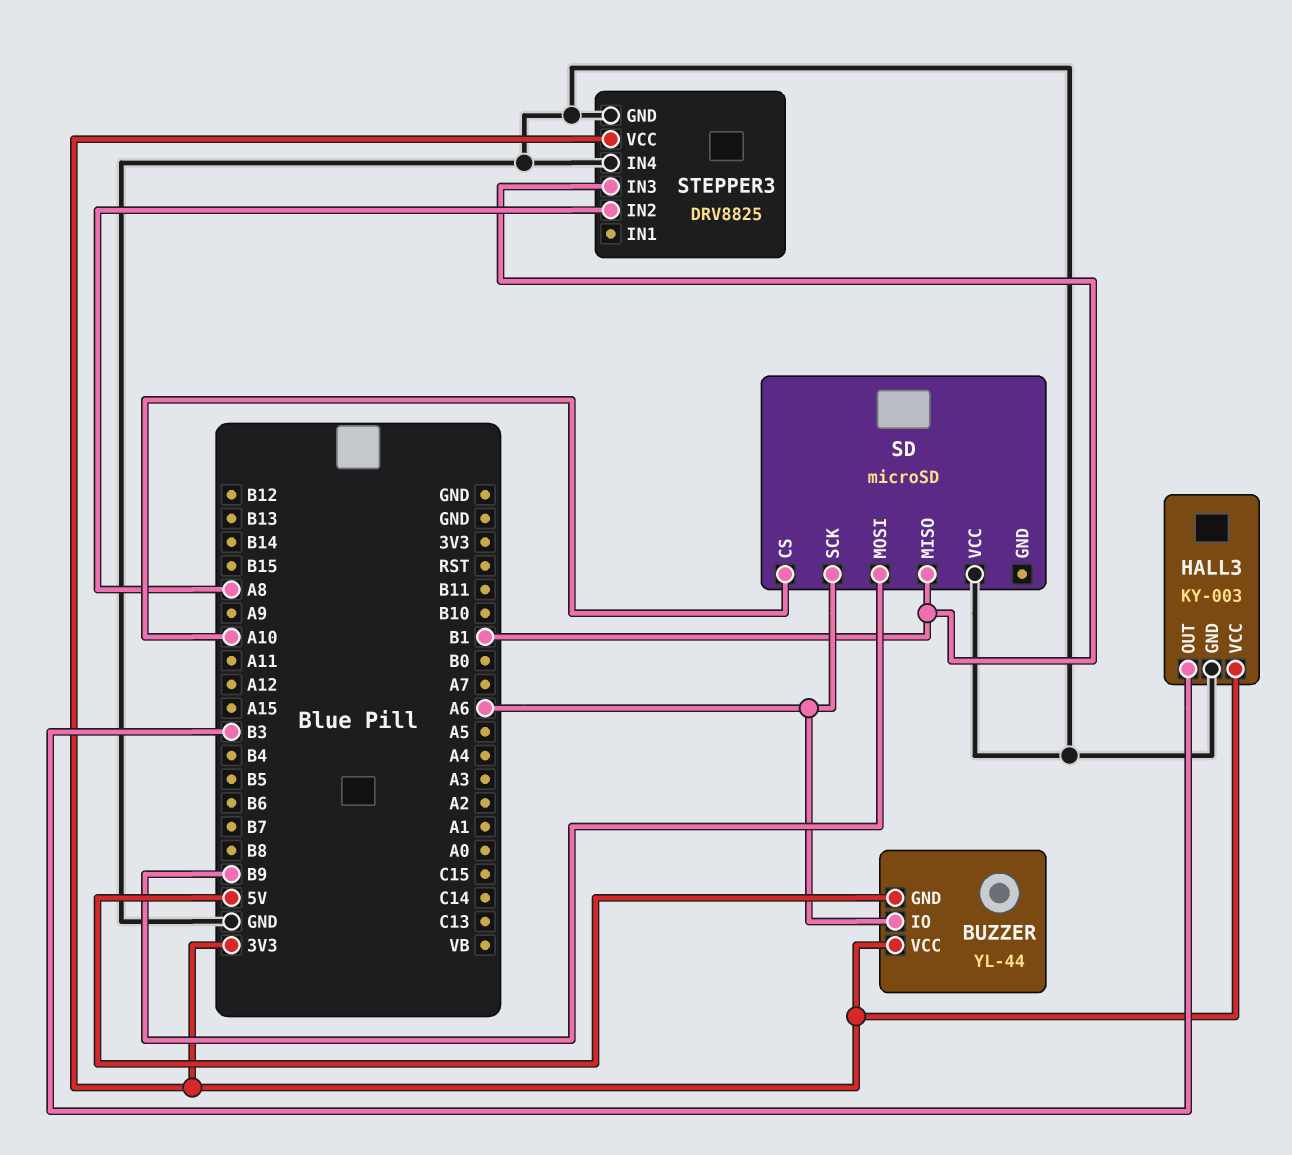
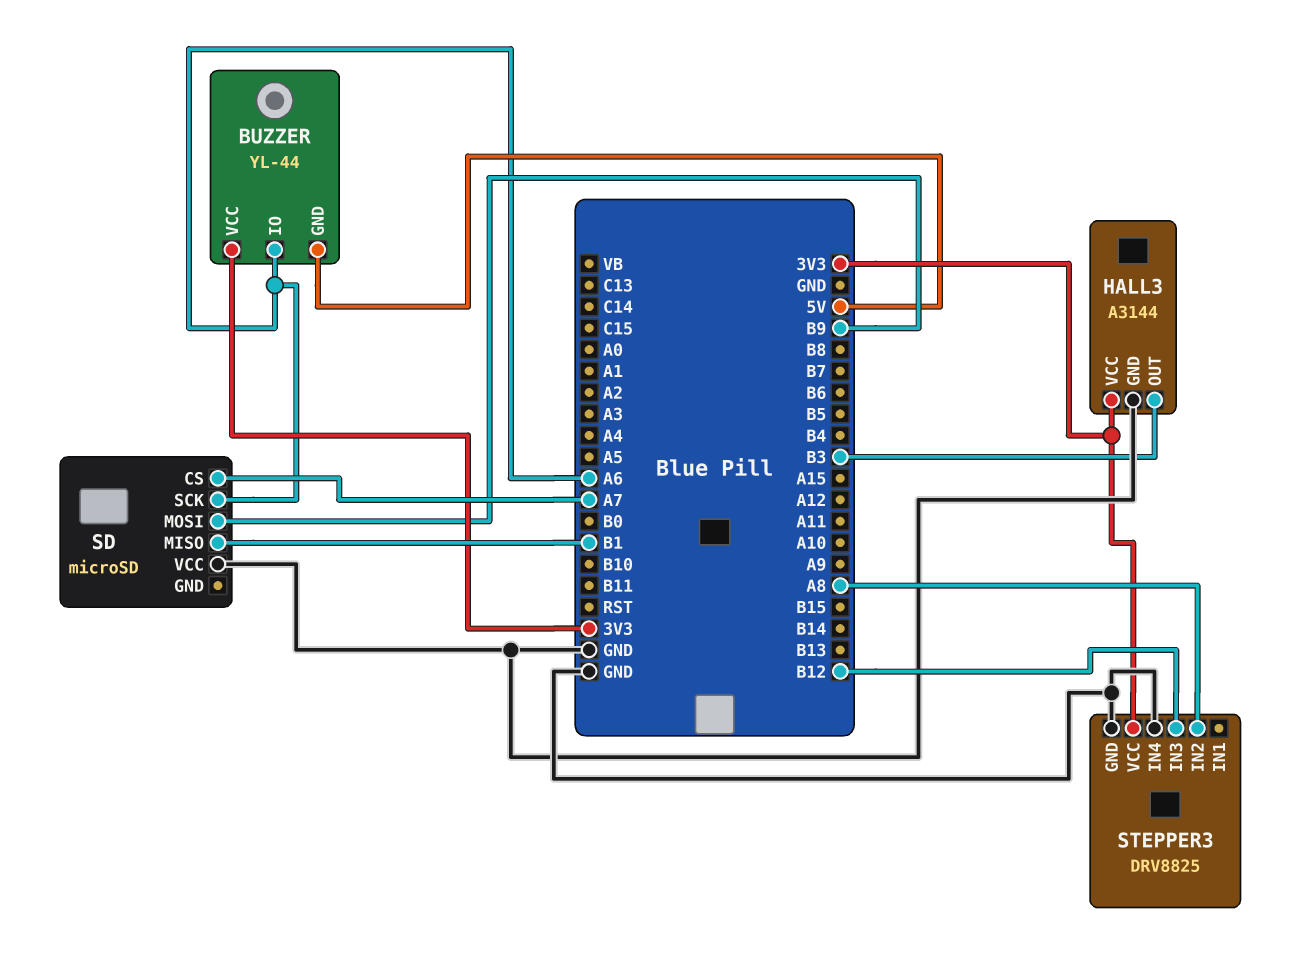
HALL3: KY-003 -> A3144
SD pin CS: A10 -> A7
STEPPER3 pin IN3: B1 -> B12

